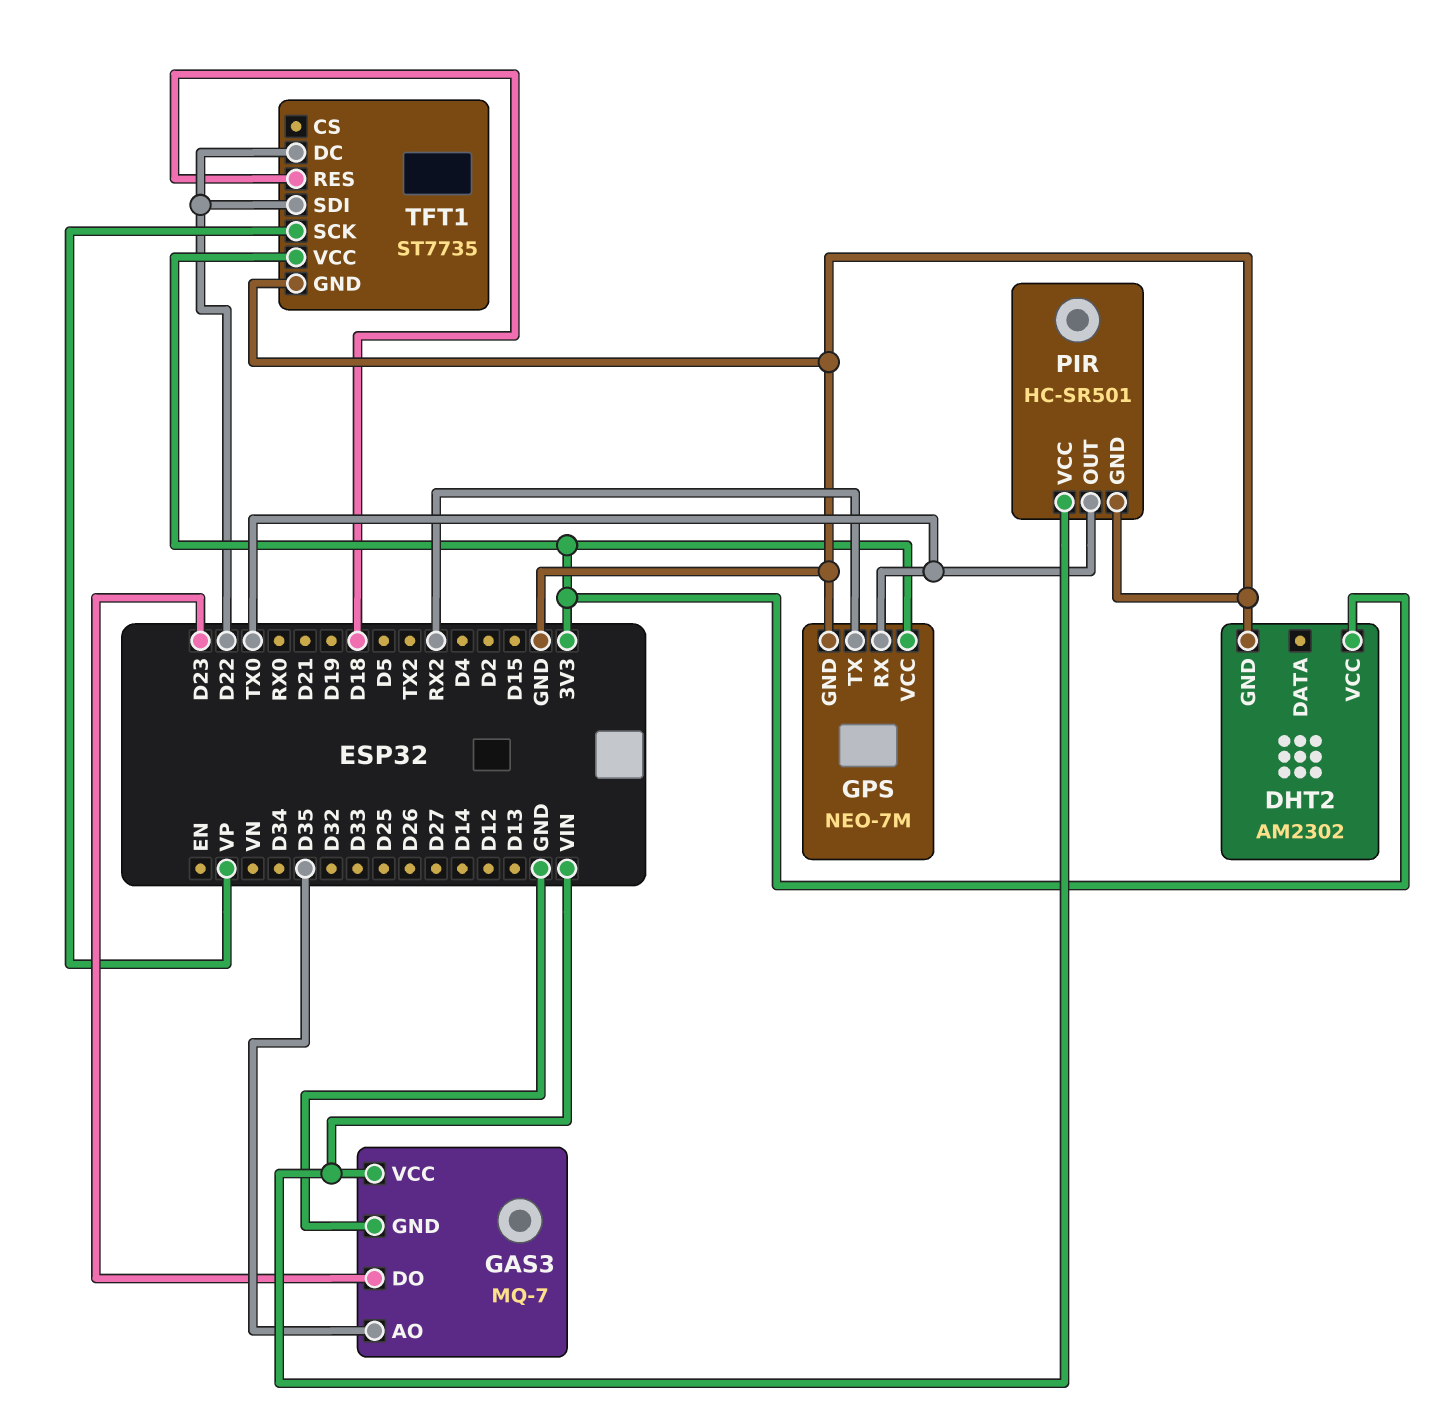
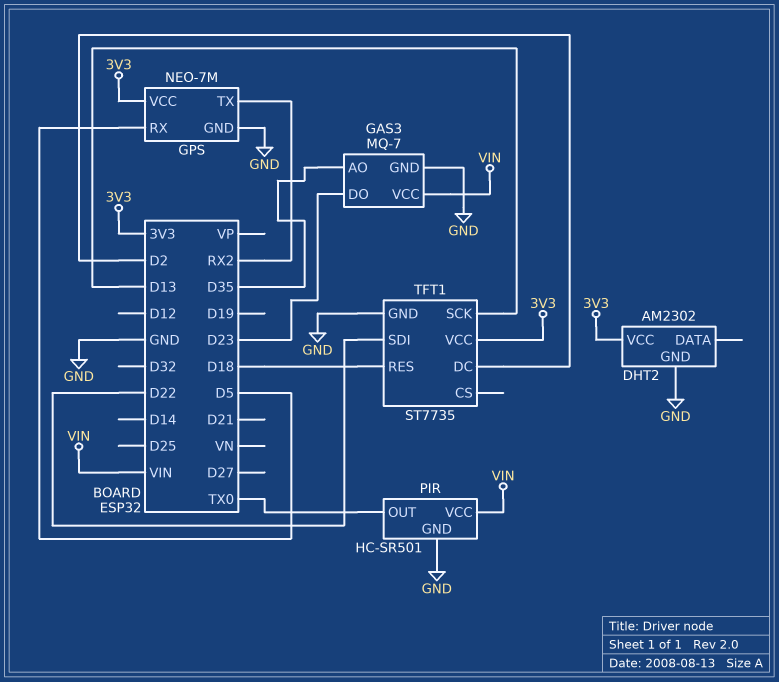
GPS pin RX: TX0 -> D5
TFT1 pin DC: D22 -> D2
TFT1 pin SCK: VP -> D13

